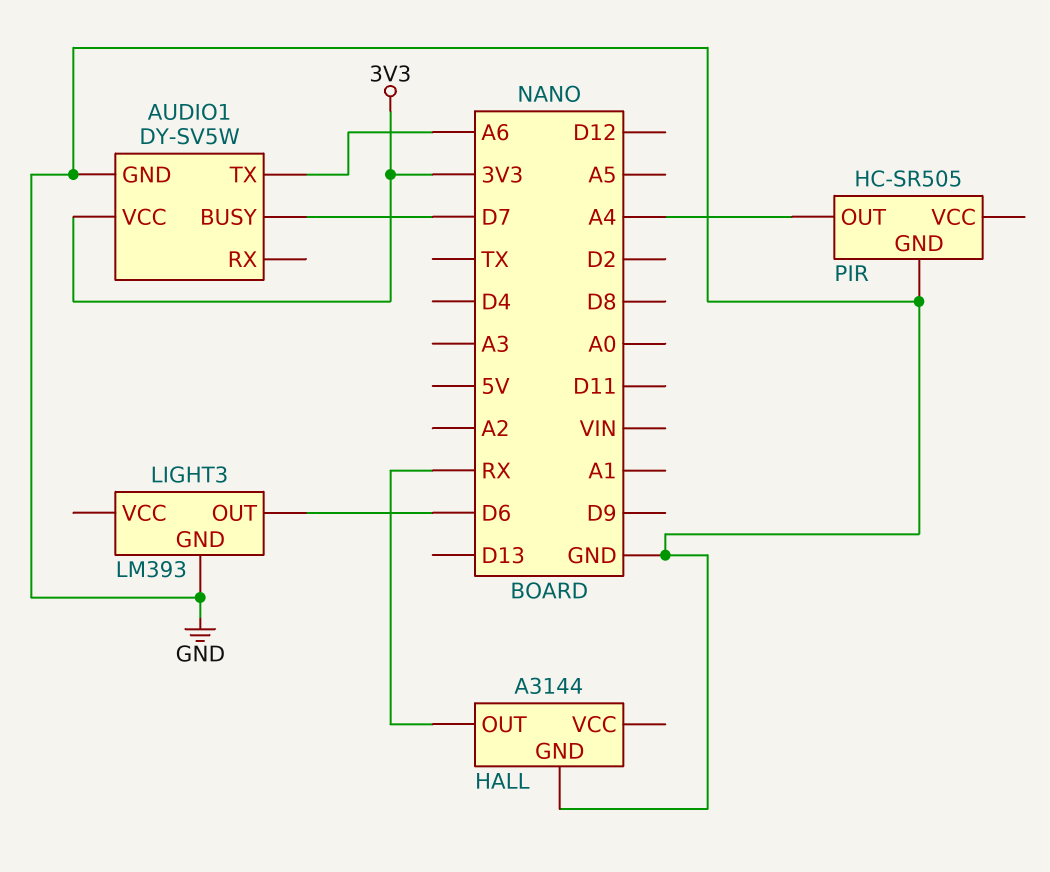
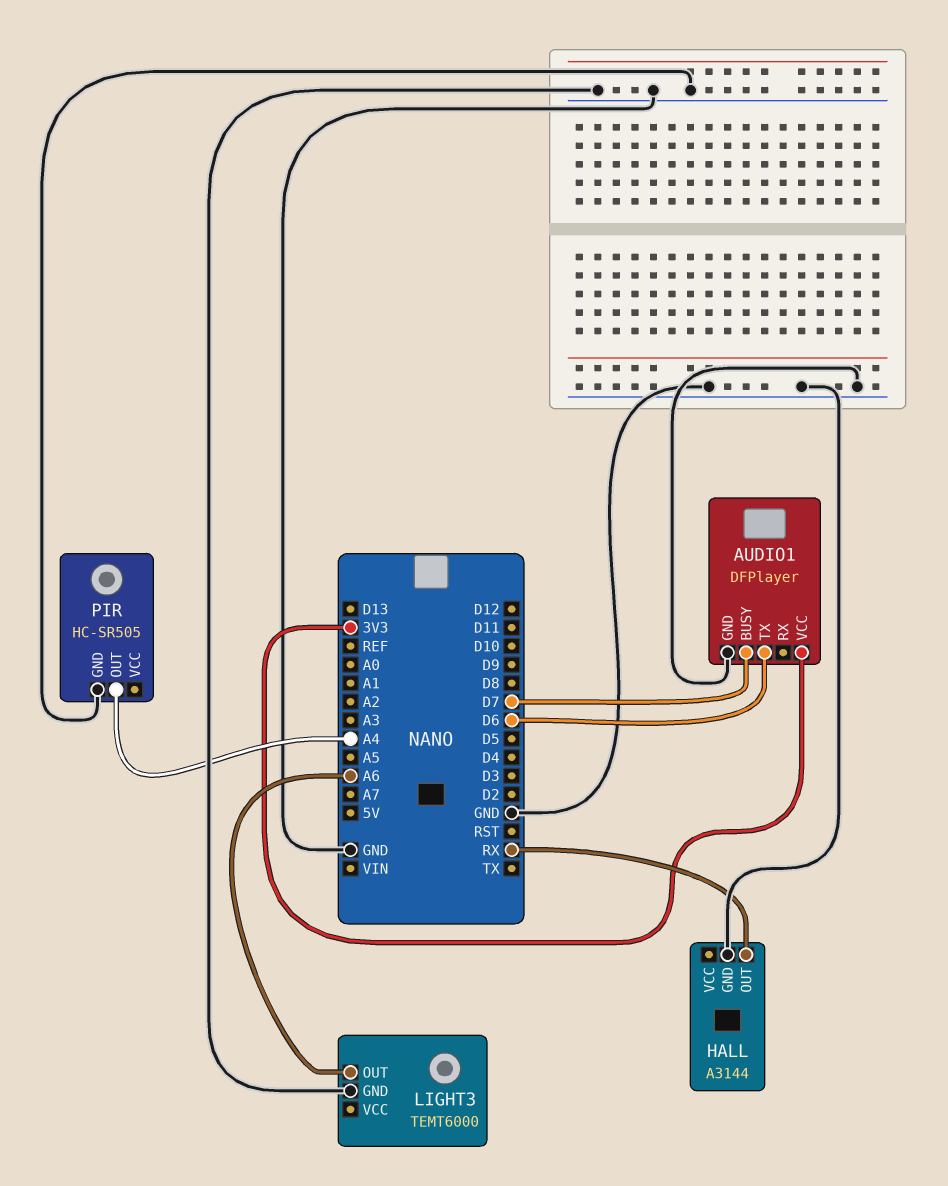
AUDIO1: DY-SV5W -> DFPlayer
AUDIO1 pin TX: A6 -> D6
LIGHT3: LM393 -> TEMT6000
LIGHT3 pin OUT: D6 -> A6

